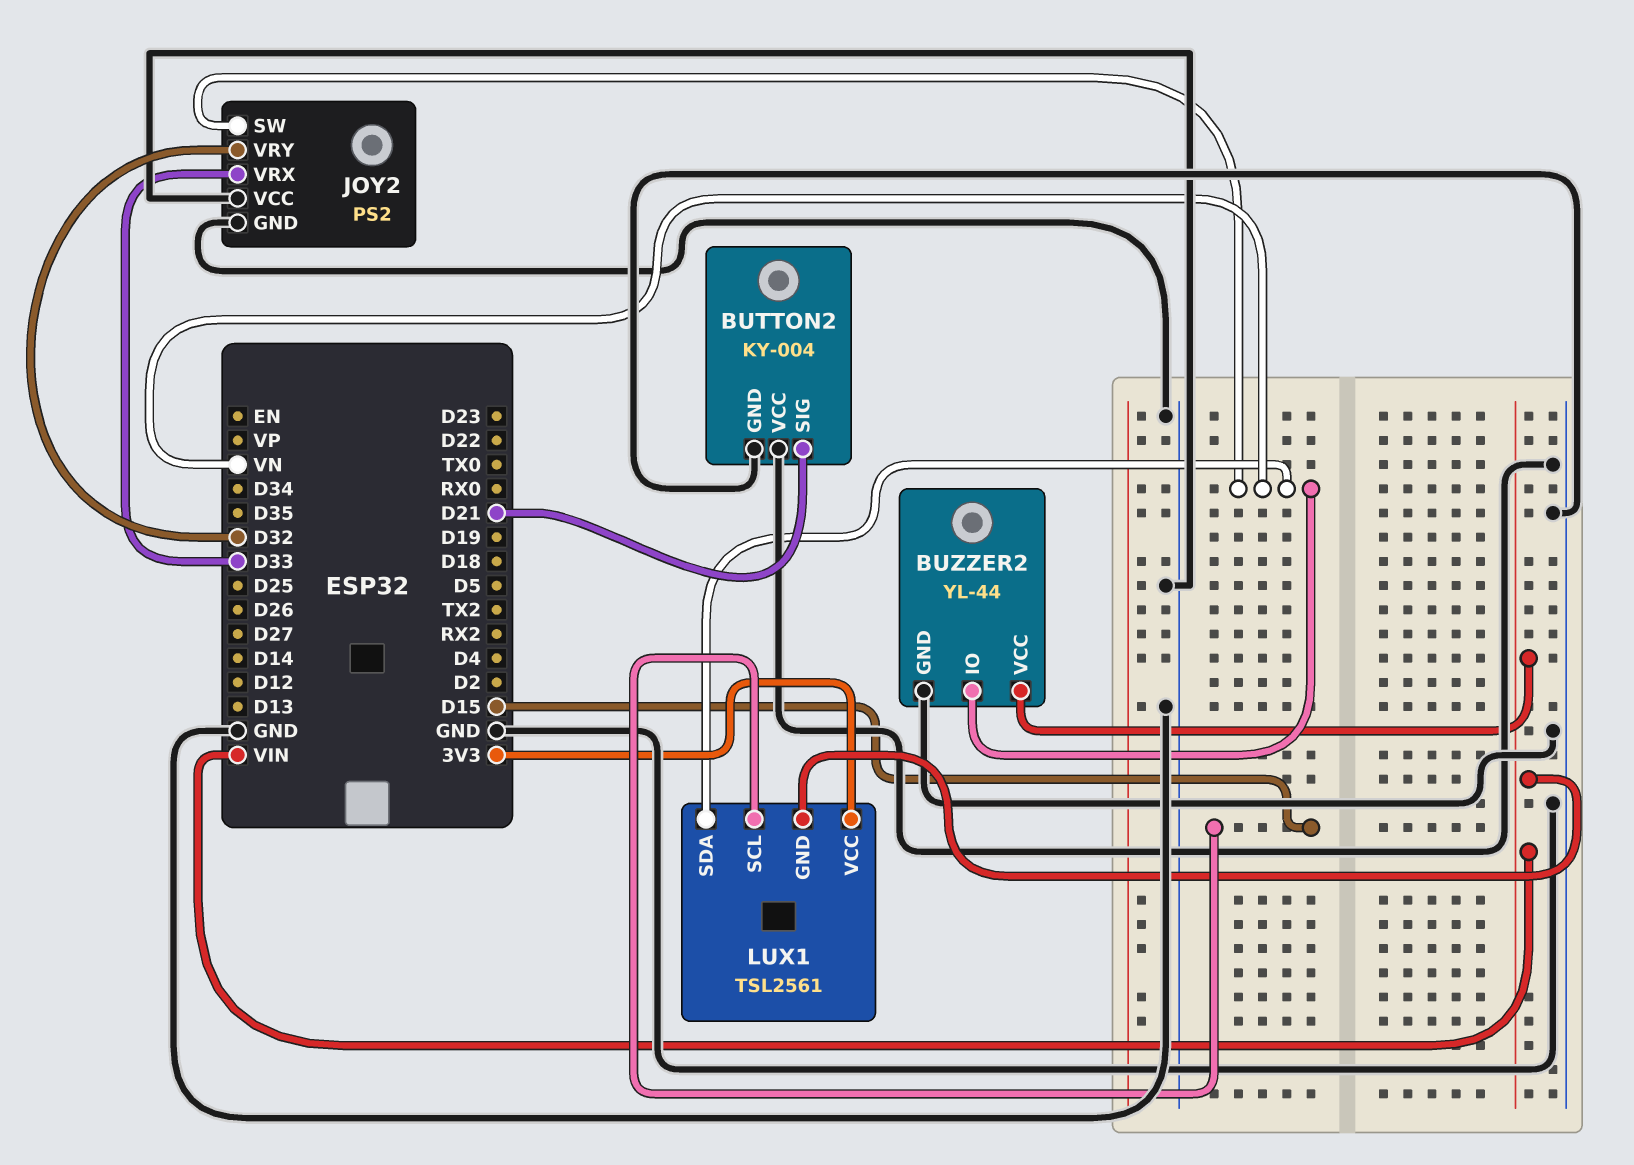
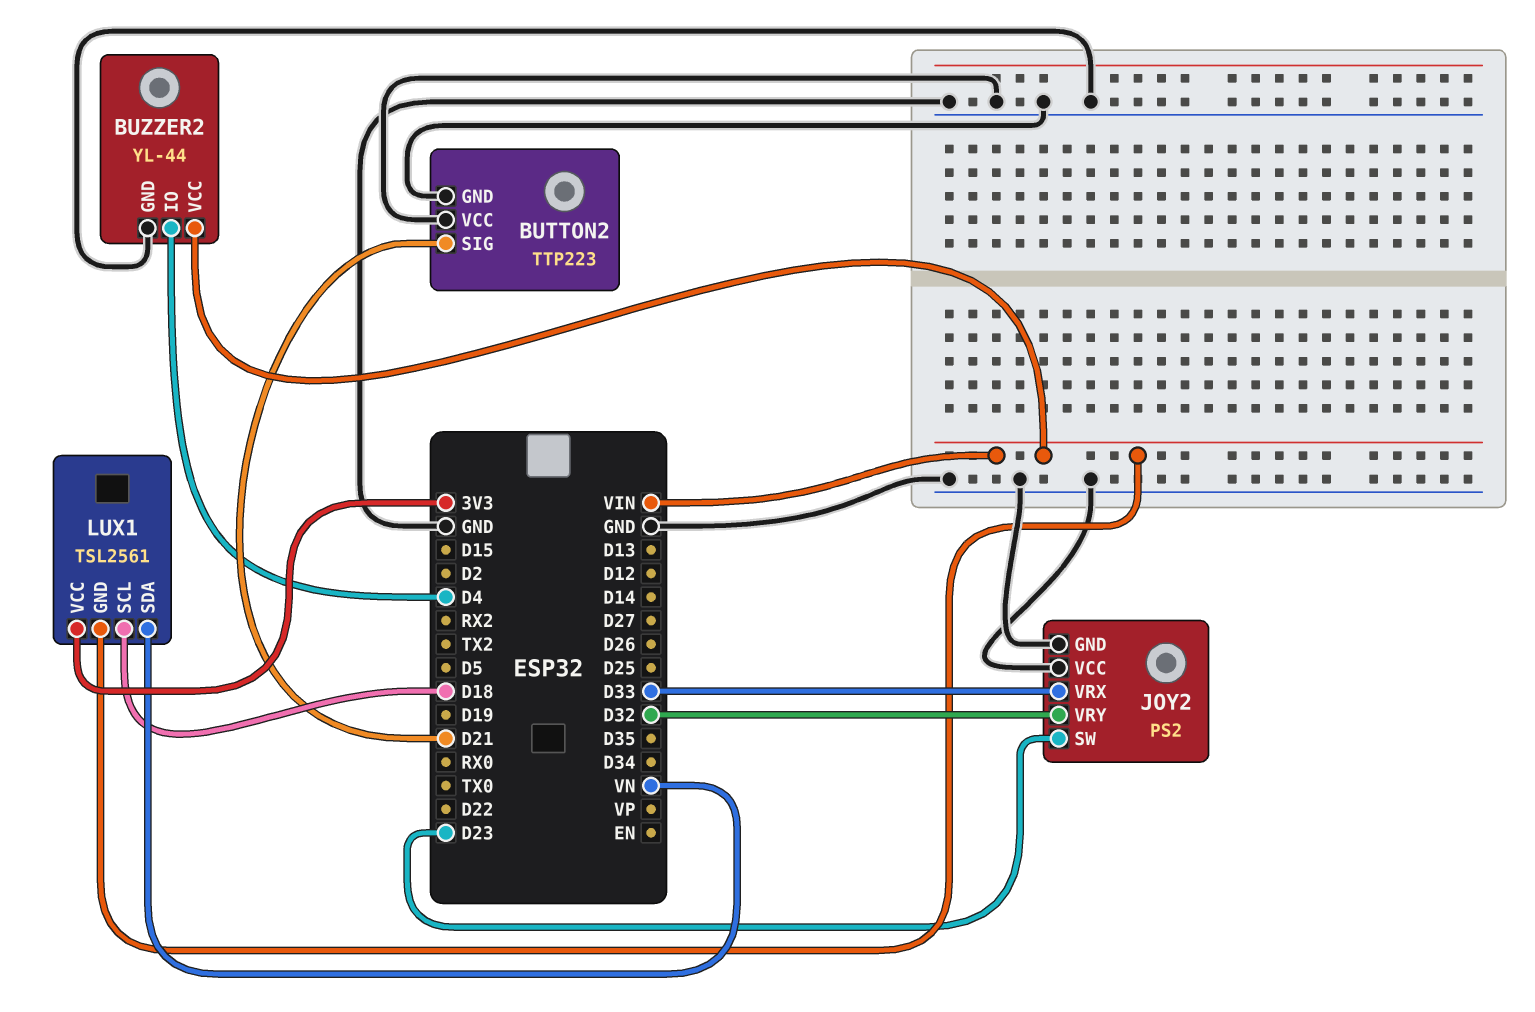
BUTTON2: KY-004 -> TTP223
BUZZER2 pin IO: VN -> D4
JOY2 pin SW: VN -> D23
LUX1 pin SCL: D15 -> D18

